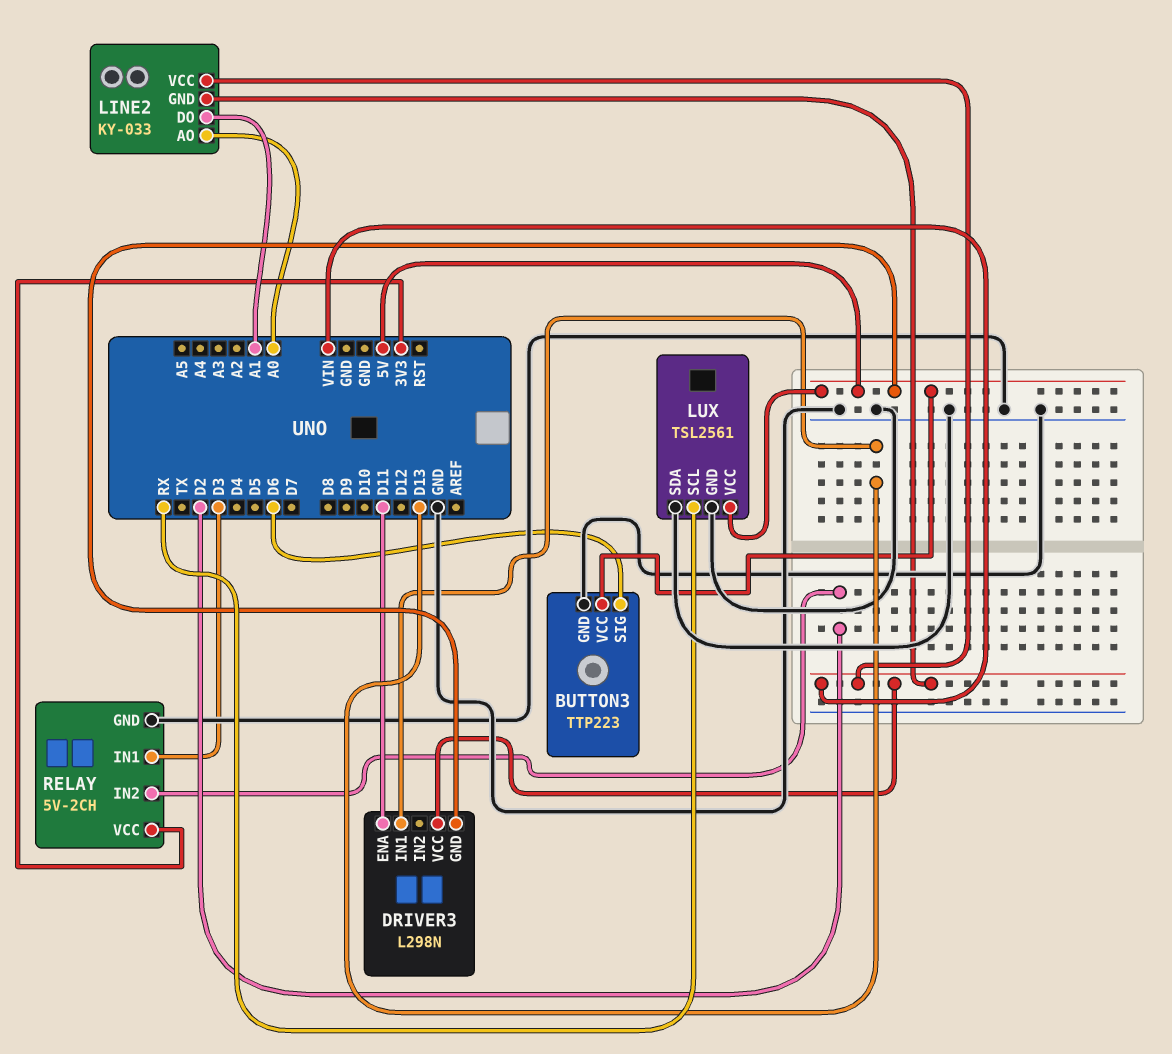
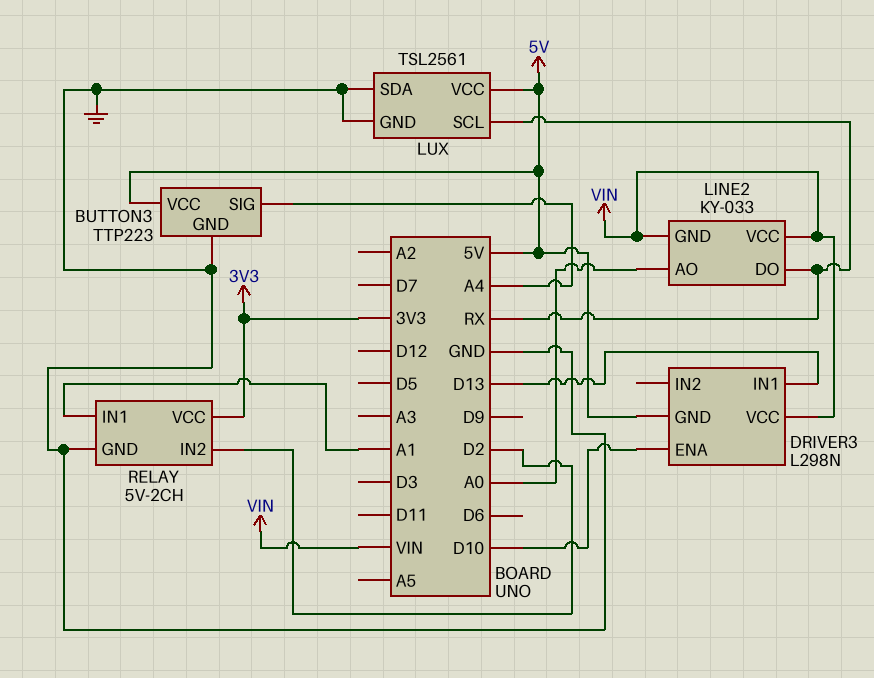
BUTTON3 pin SIG: D6 -> A4
DRIVER3 pin ENA: D11 -> D10
LINE2 pin DO: A1 -> RX
RELAY pin IN1: D3 -> A1

